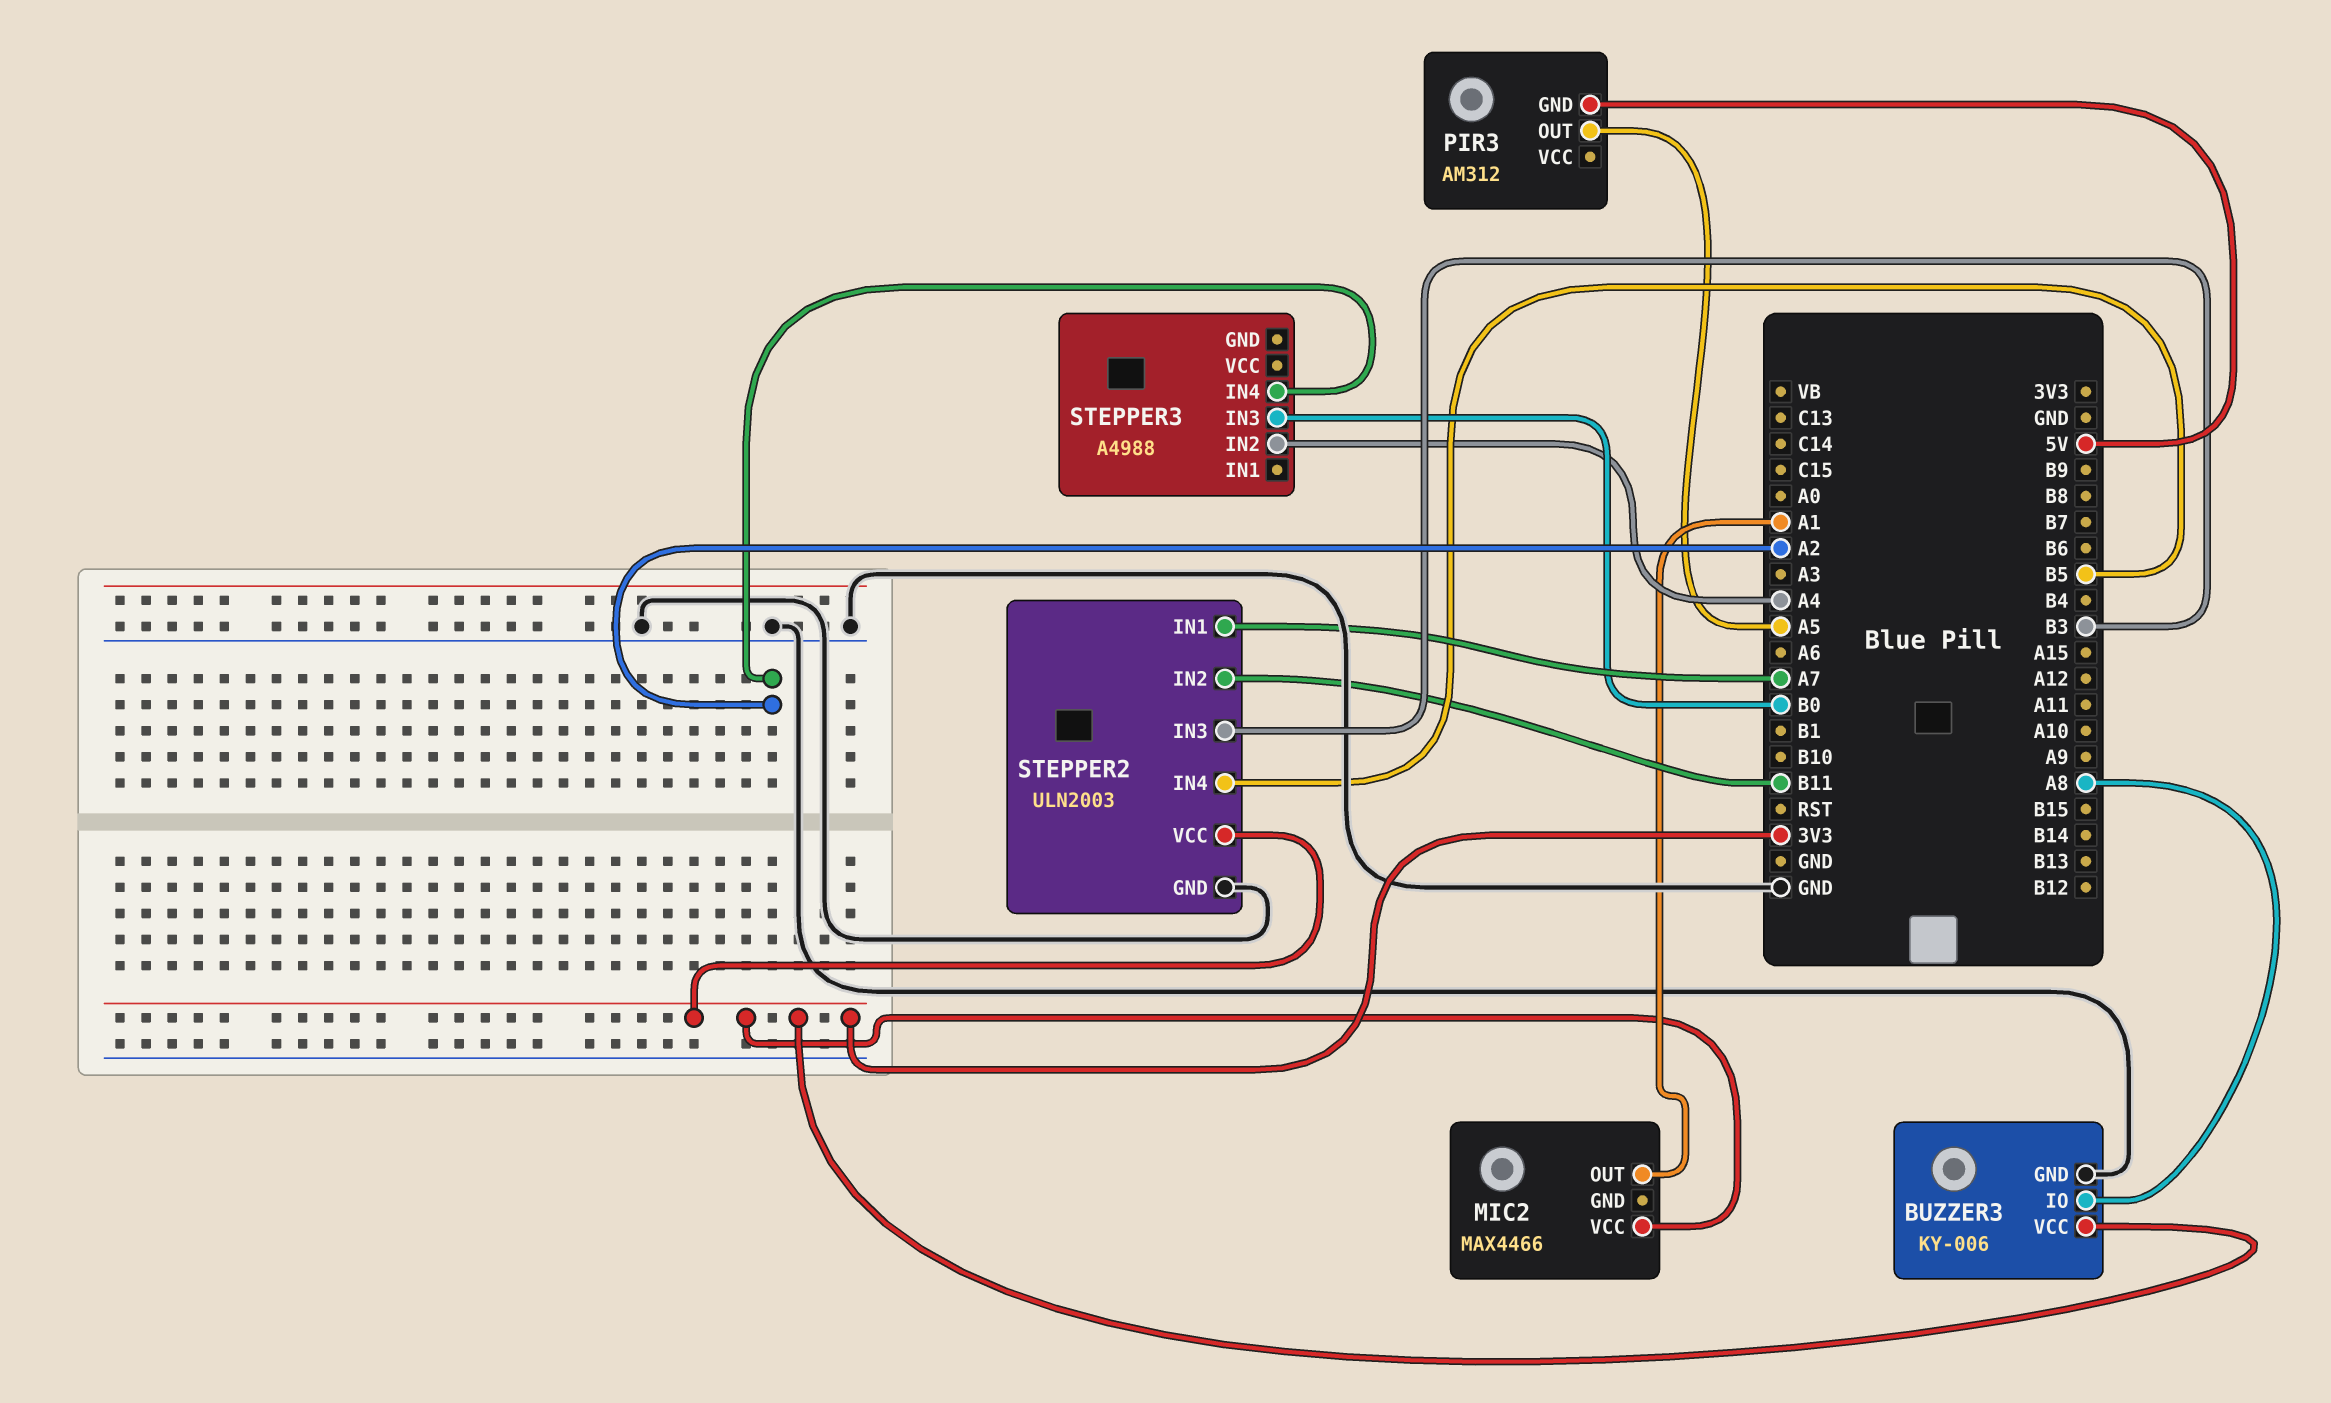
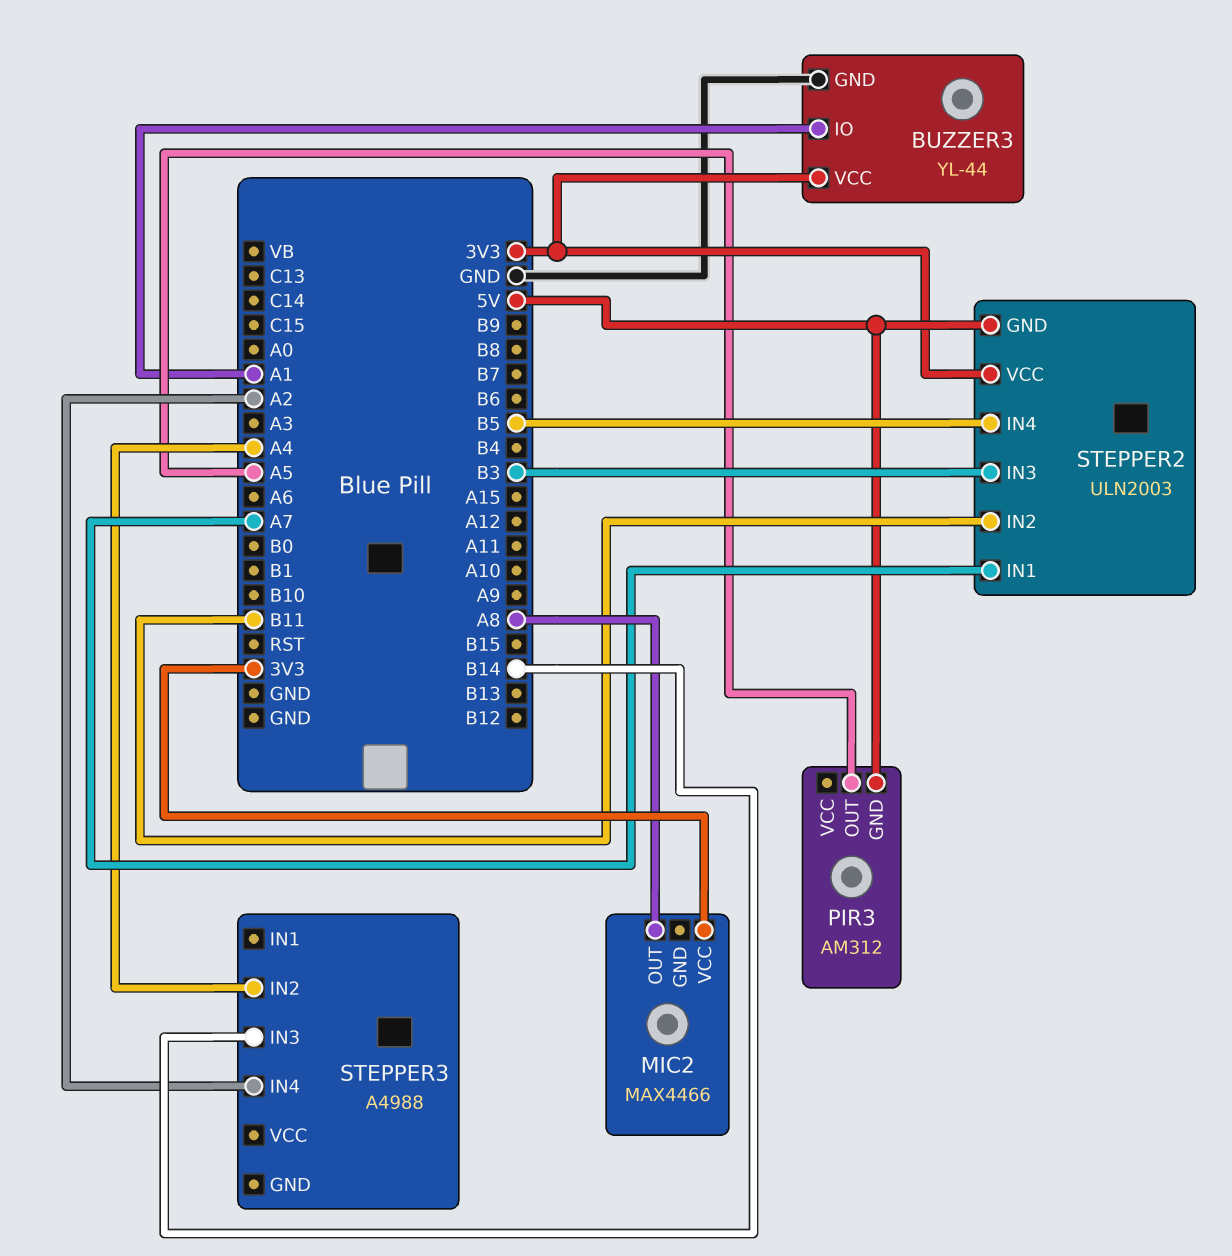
BUZZER3: KY-006 -> YL-44
BUZZER3 pin IO: A8 -> A1
MIC2 pin OUT: A1 -> A8
STEPPER2 pin GND: GND -> 5V
STEPPER3 pin IN3: B0 -> B14

